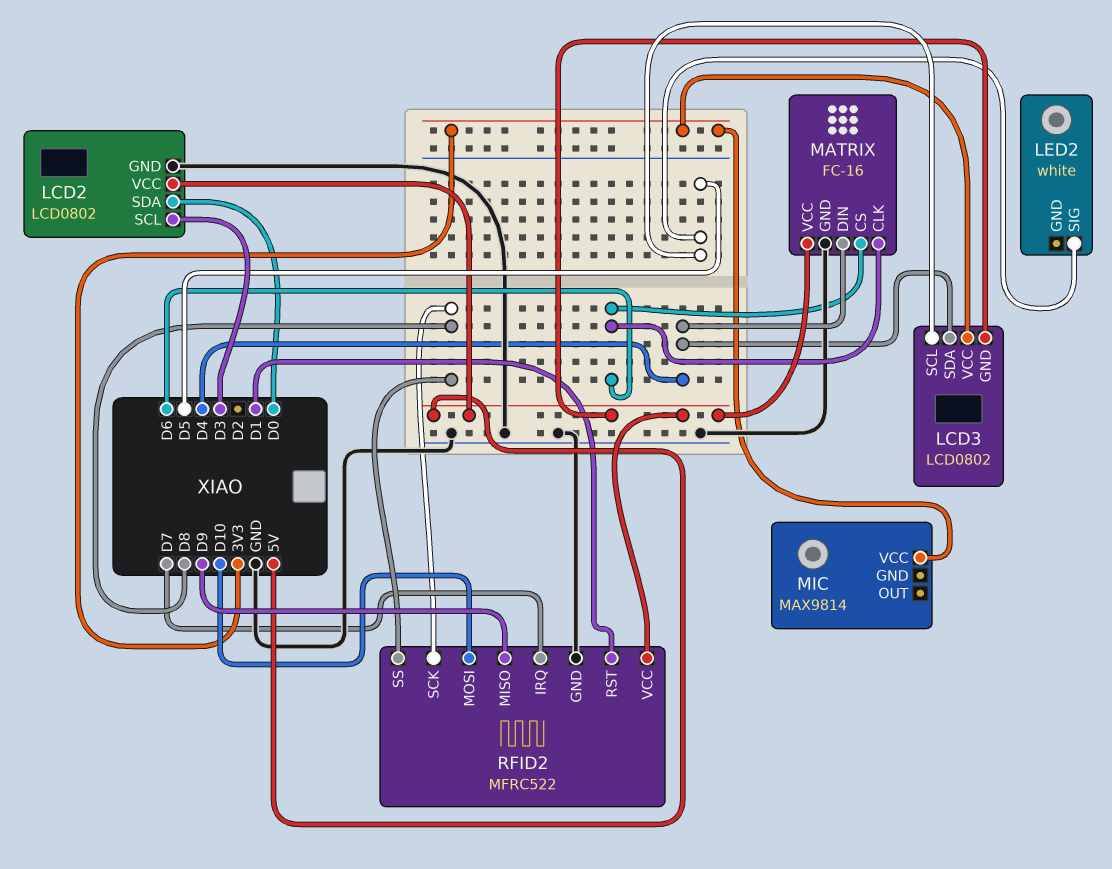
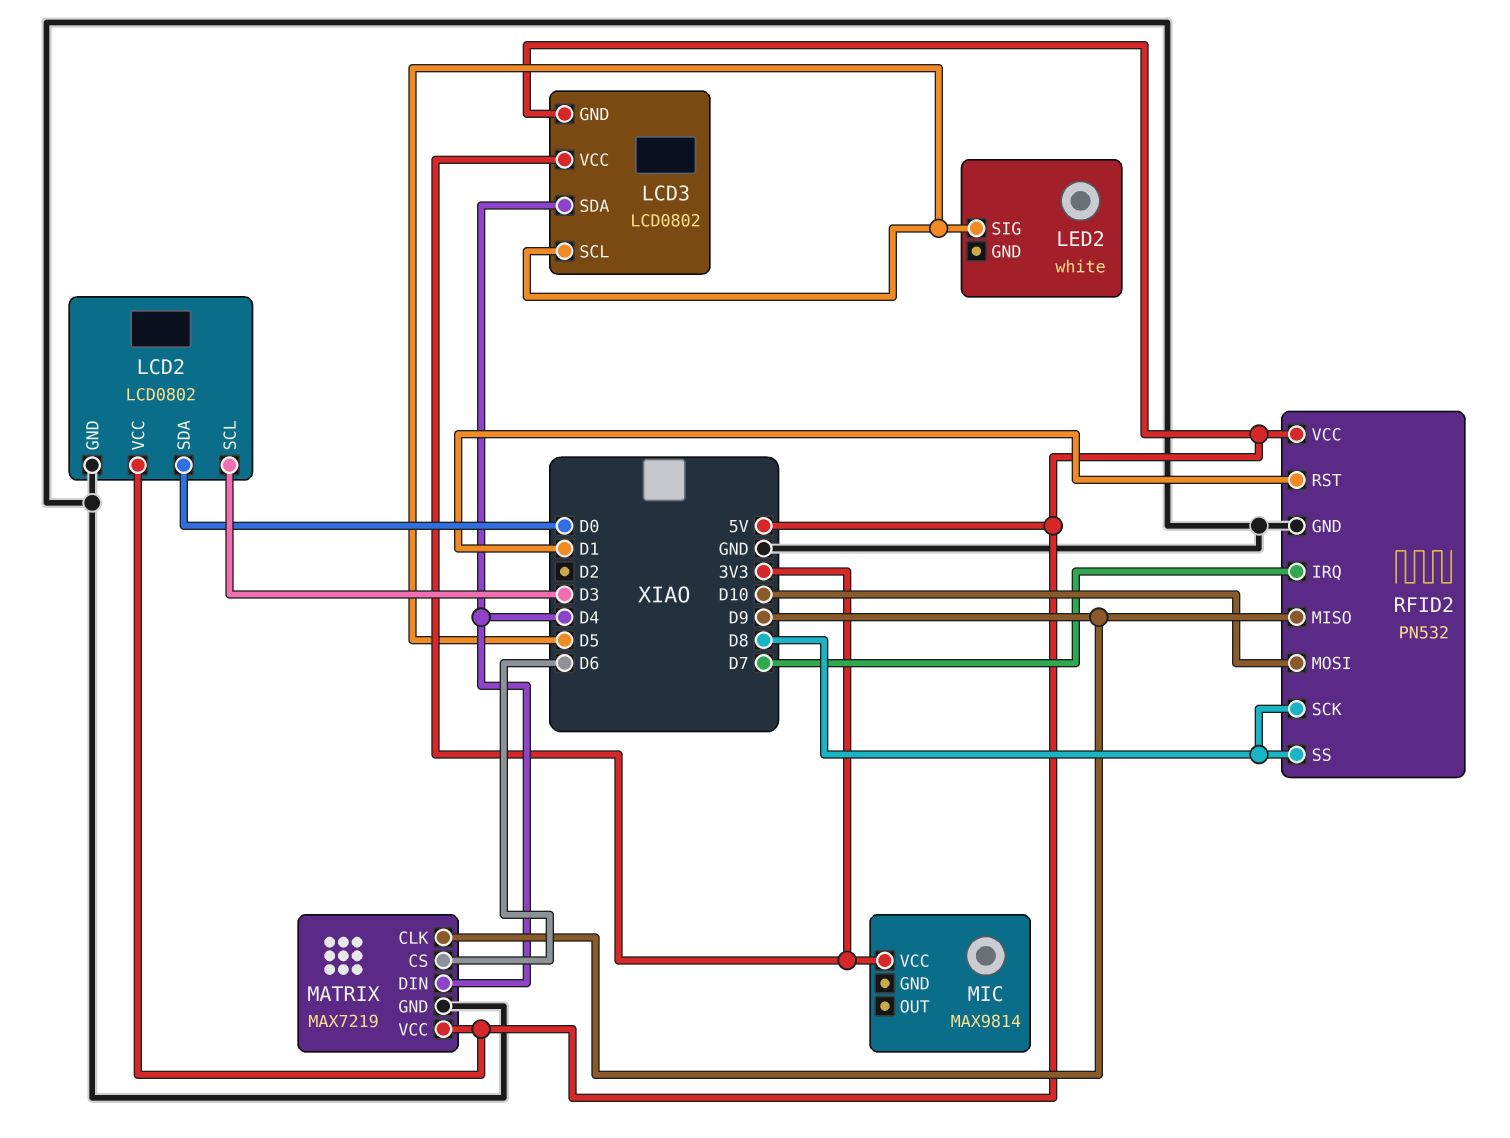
MATRIX: FC-16 -> MAX7219
MATRIX pin CLK: D6 -> D9
RFID2: MFRC522 -> PN532

